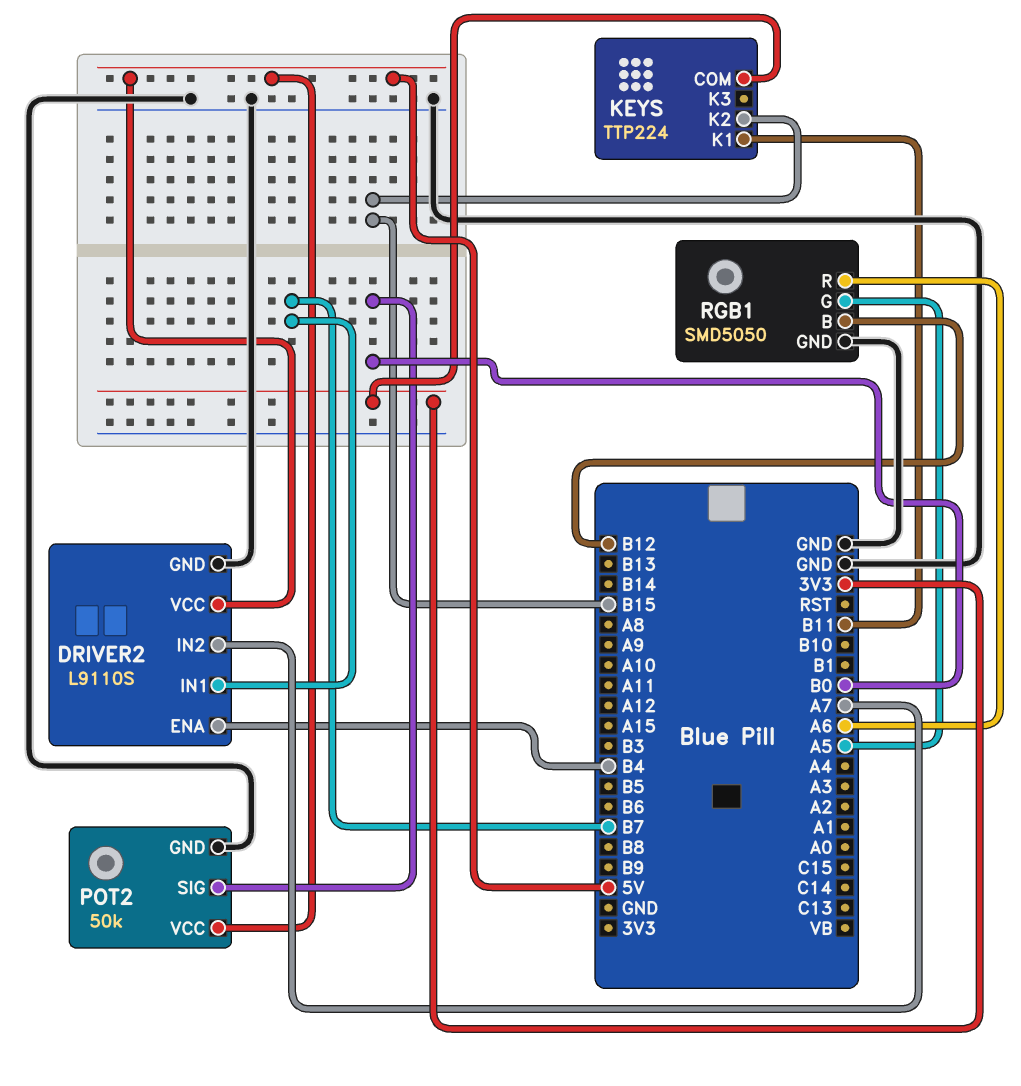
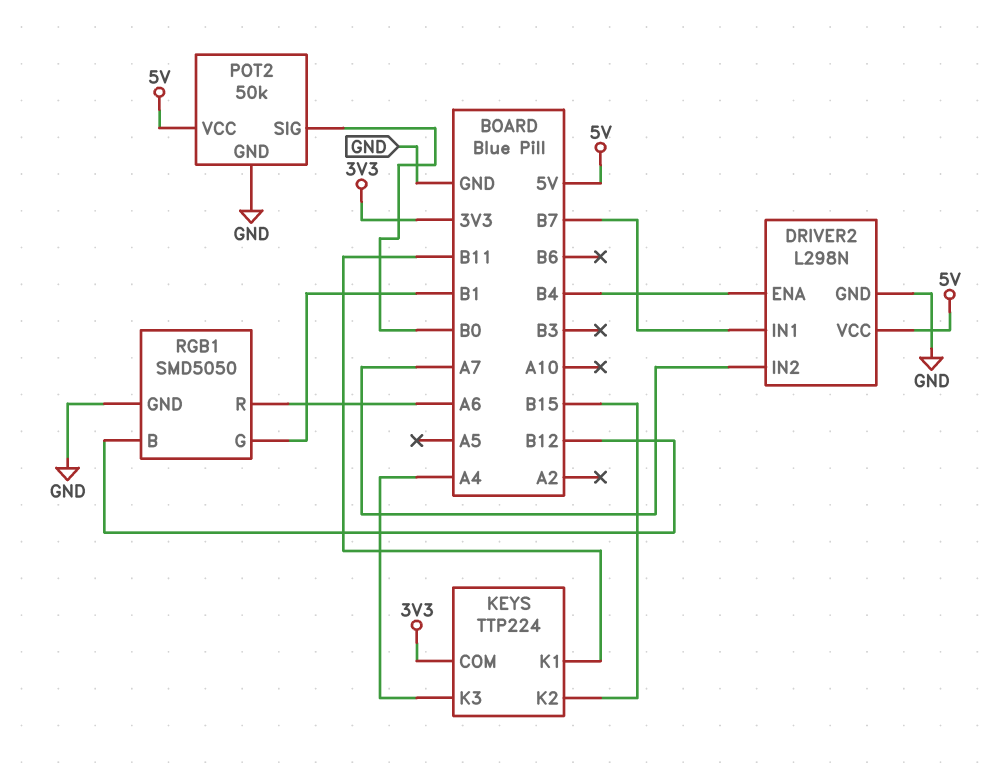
DRIVER2: L9110S -> L298N
KEYS pin K3: none -> A4
RGB1 pin G: A5 -> B1

